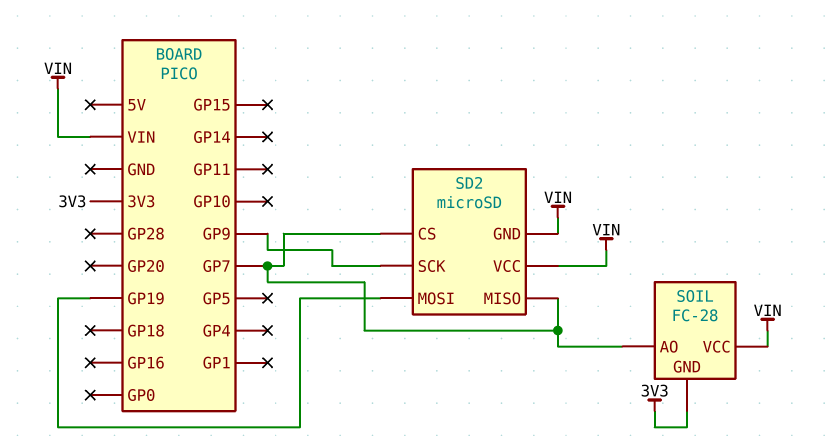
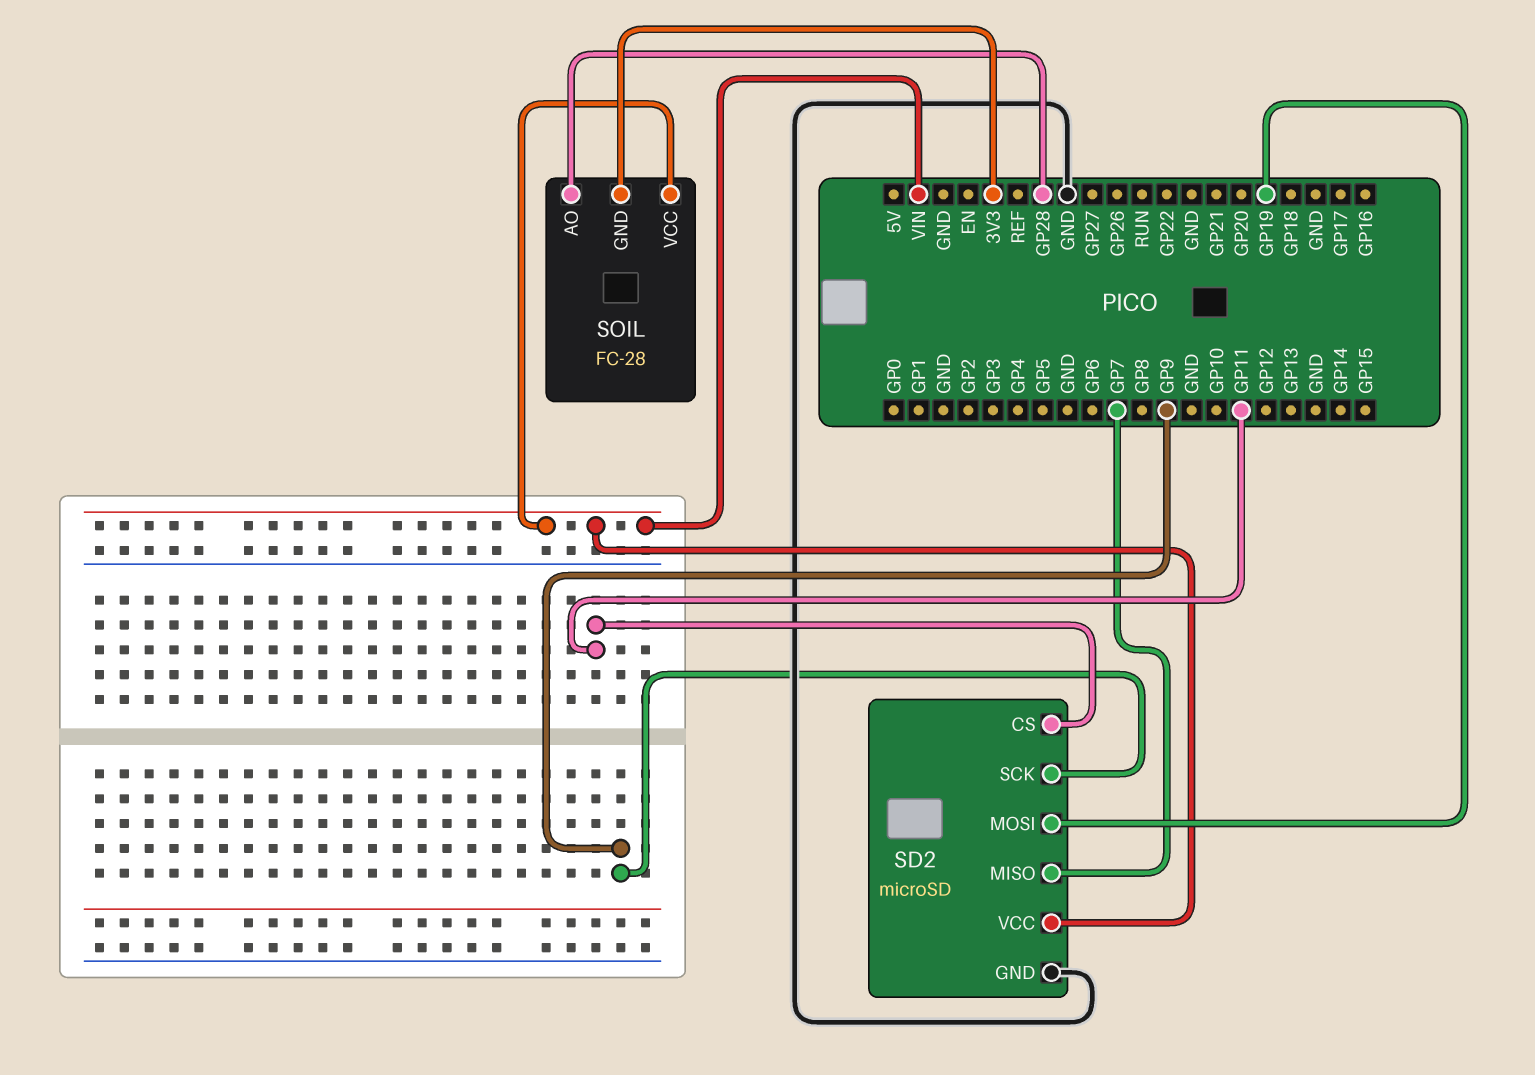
SD2 pin CS: GP7 -> GP11
SD2 pin GND: VIN -> GND
SOIL pin AO: GP7 -> GP28

